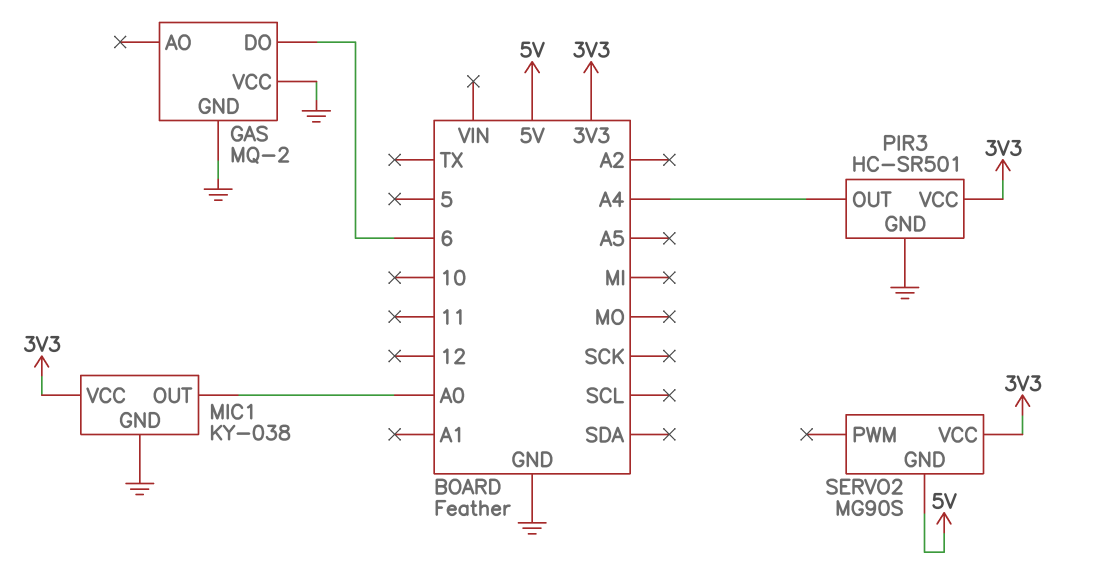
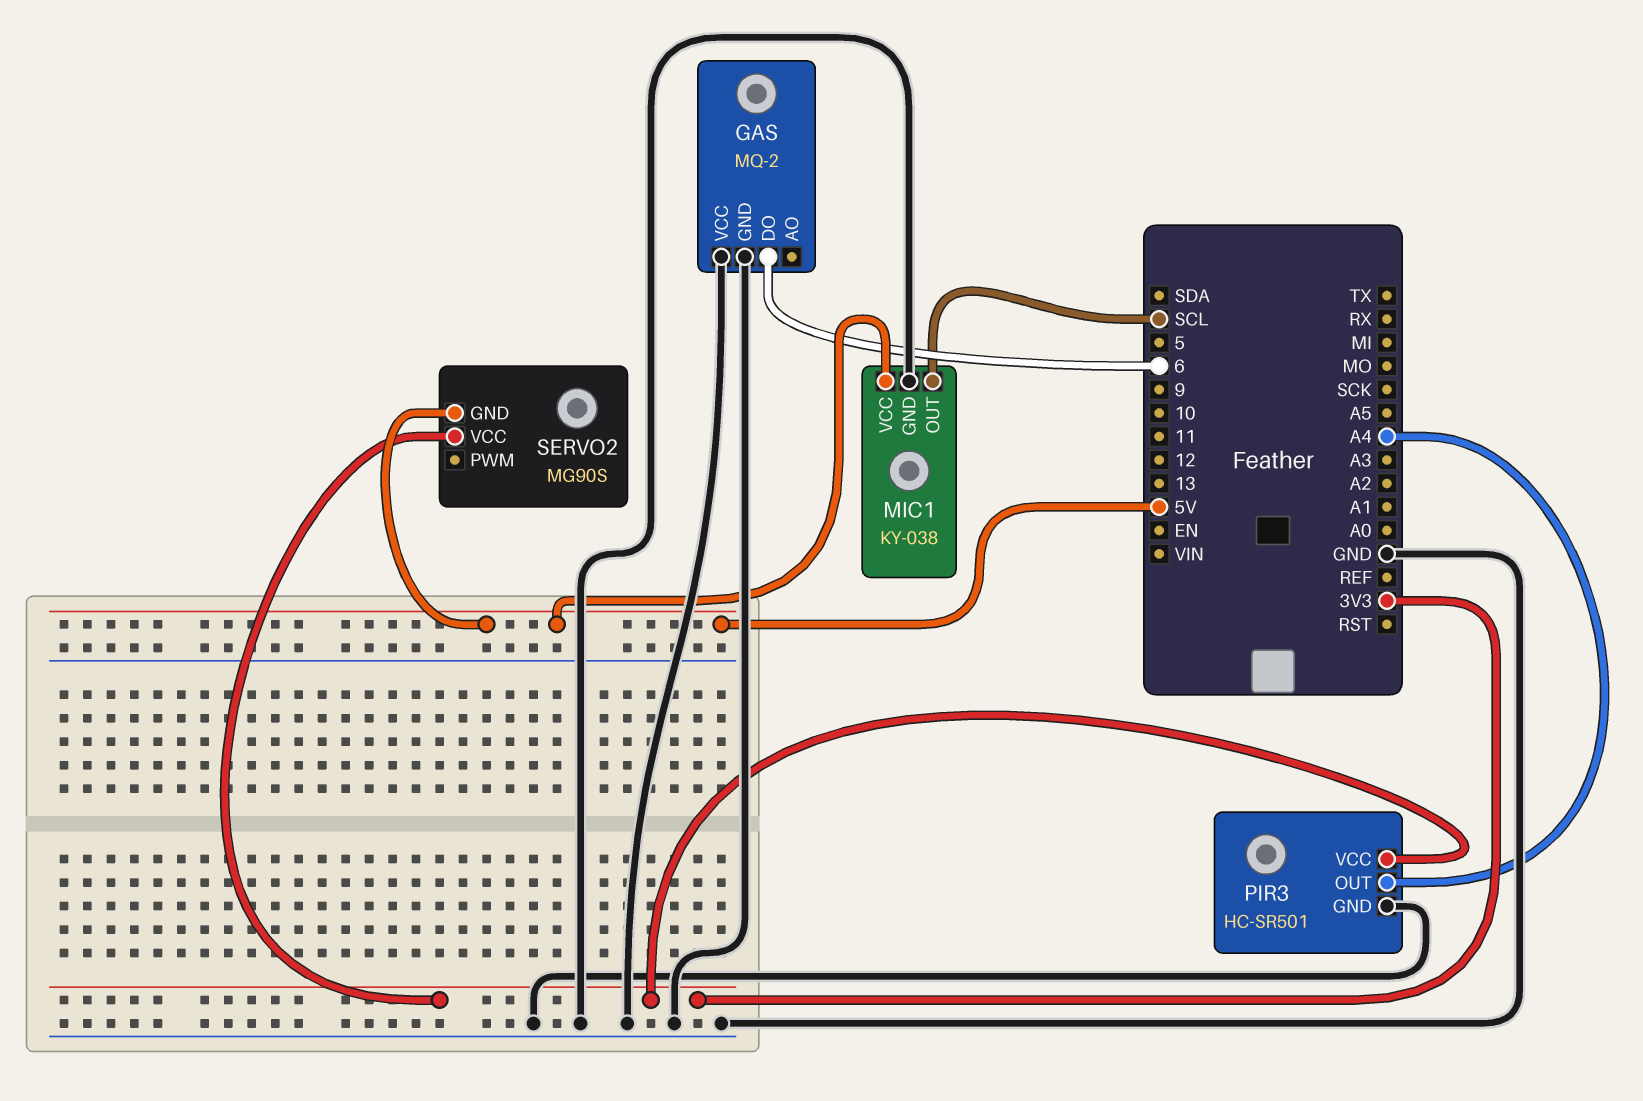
MIC1 pin OUT: A0 -> SCL
MIC1 pin VCC: 3V3 -> 5V

